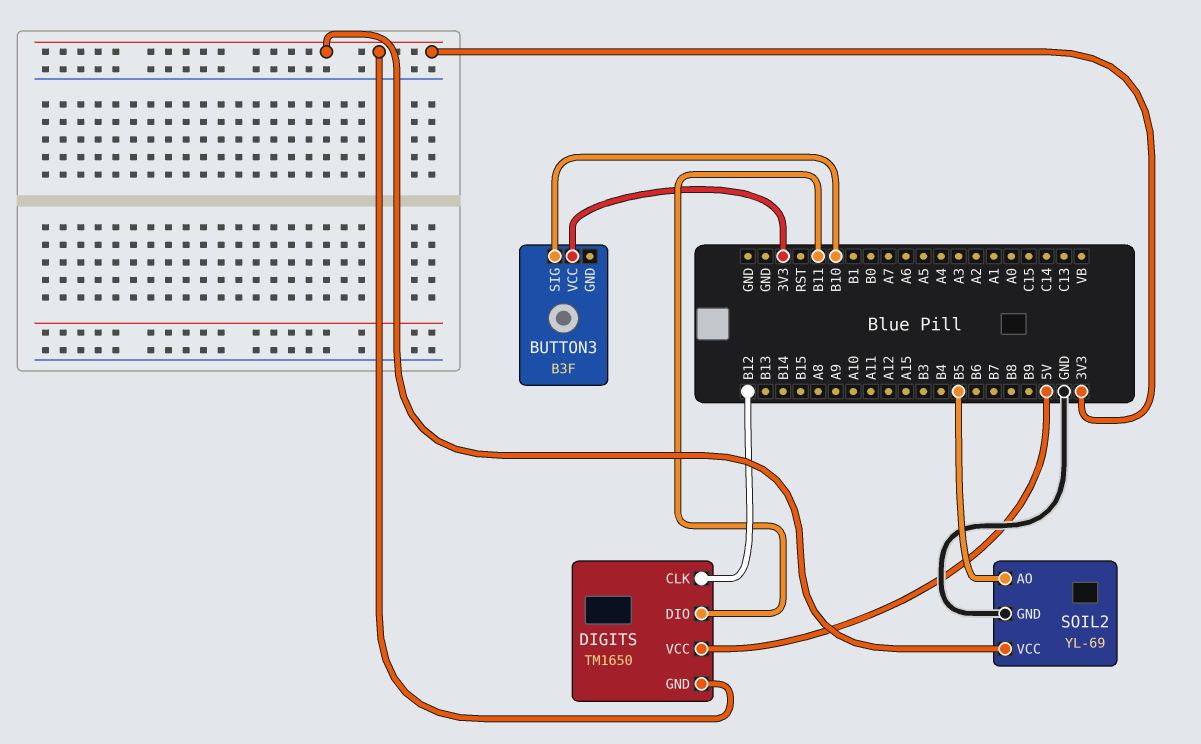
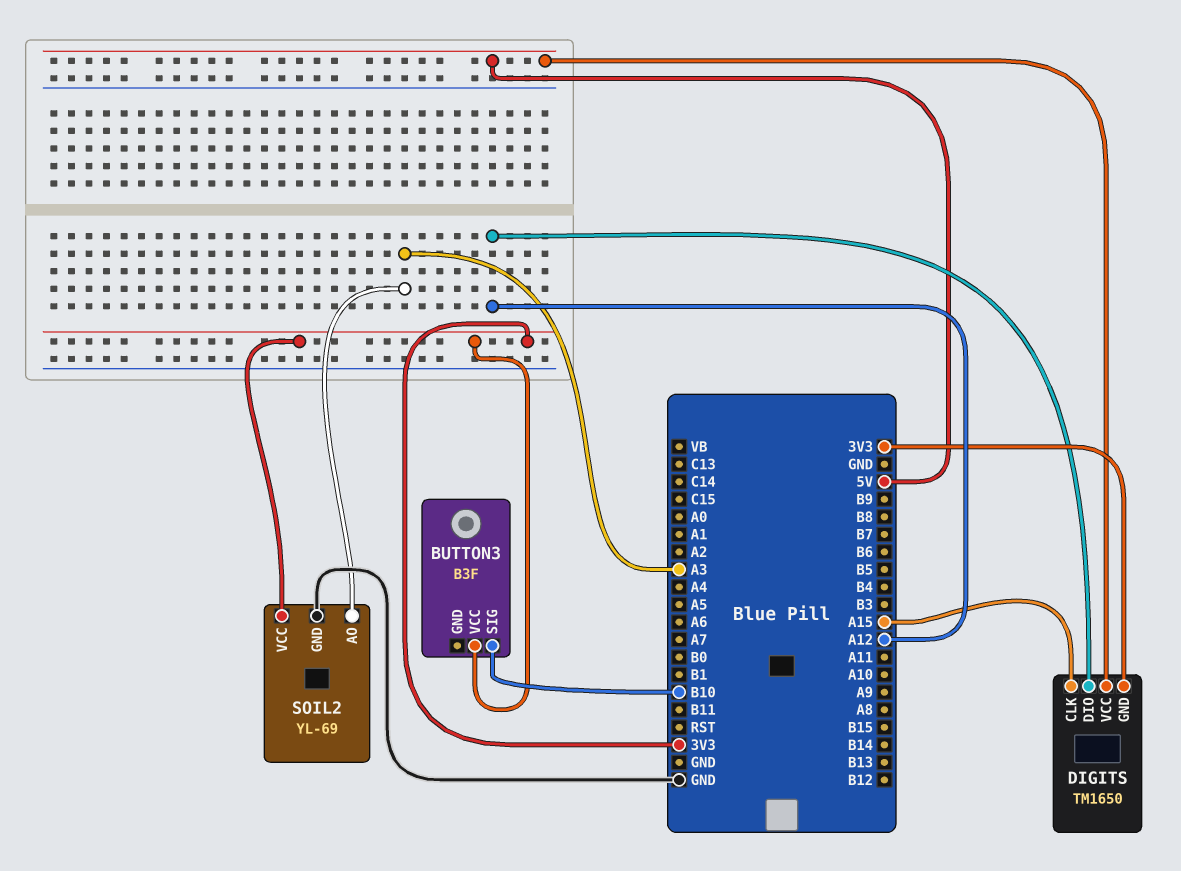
DIGITS pin CLK: B12 -> A15
DIGITS pin DIO: B11 -> A12
SOIL2 pin AO: B5 -> A3

